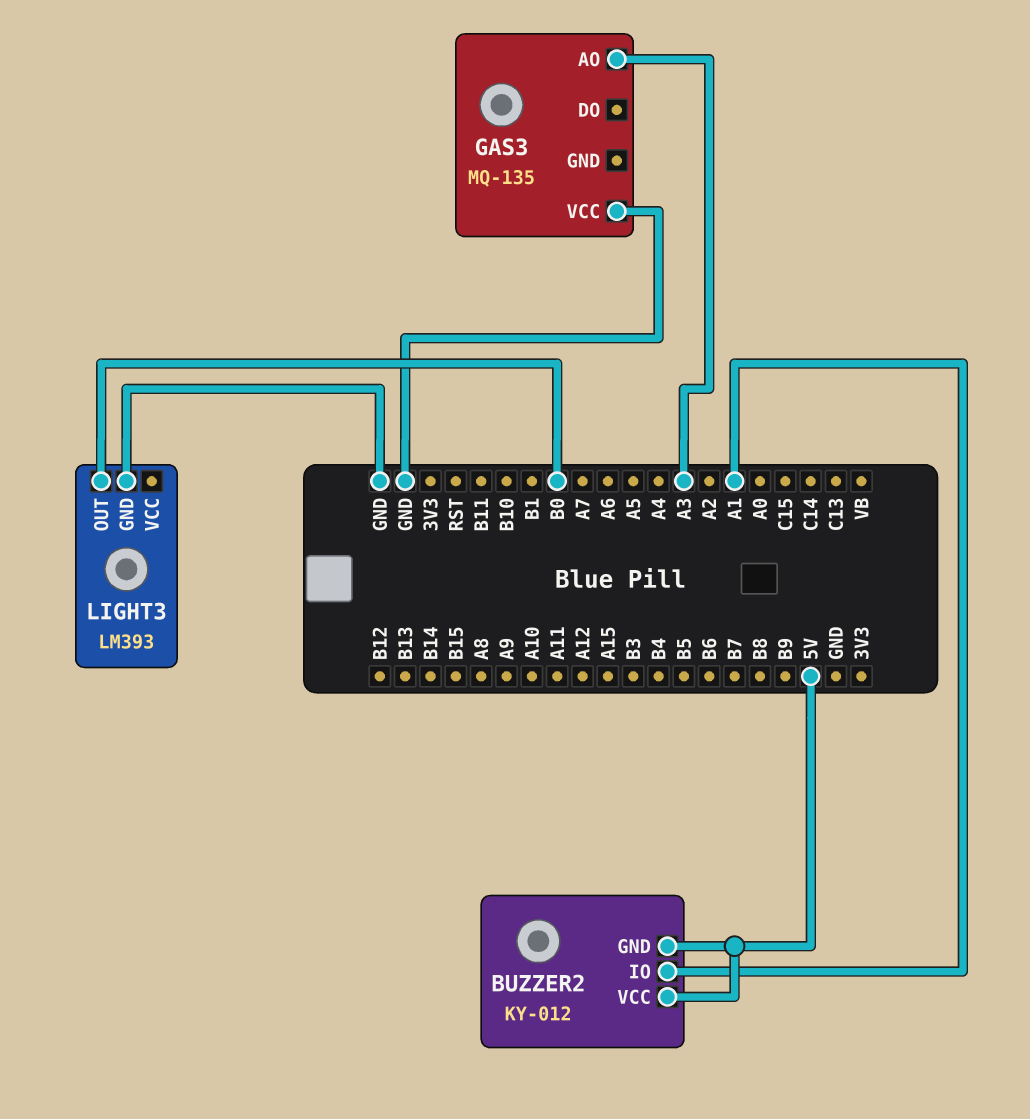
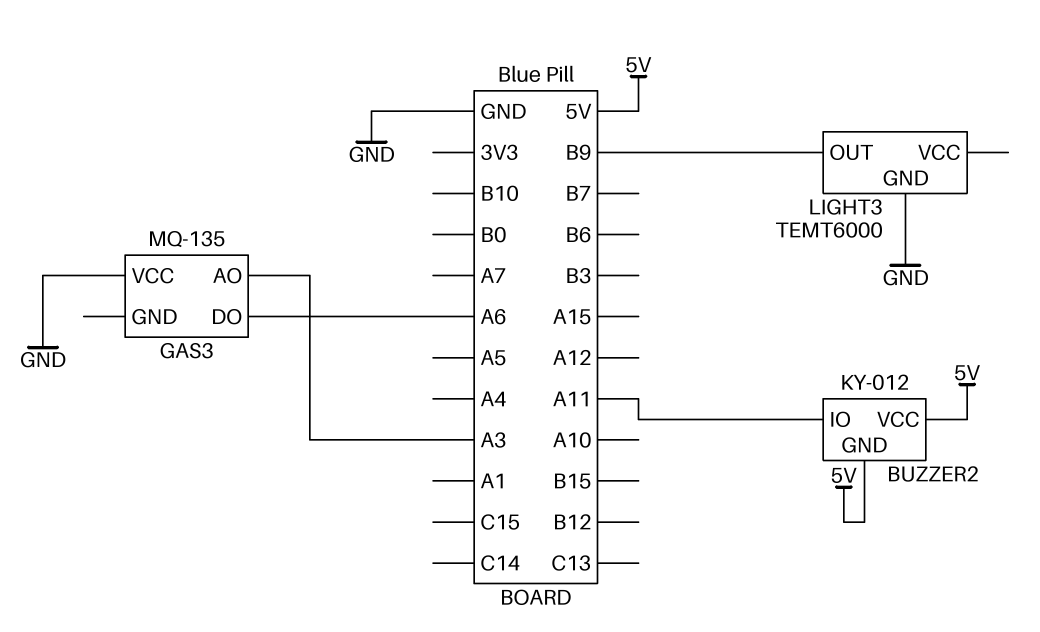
BUZZER2 pin IO: A1 -> A11
GAS3 pin DO: none -> A6
LIGHT3: LM393 -> TEMT6000
LIGHT3 pin OUT: B0 -> B9

